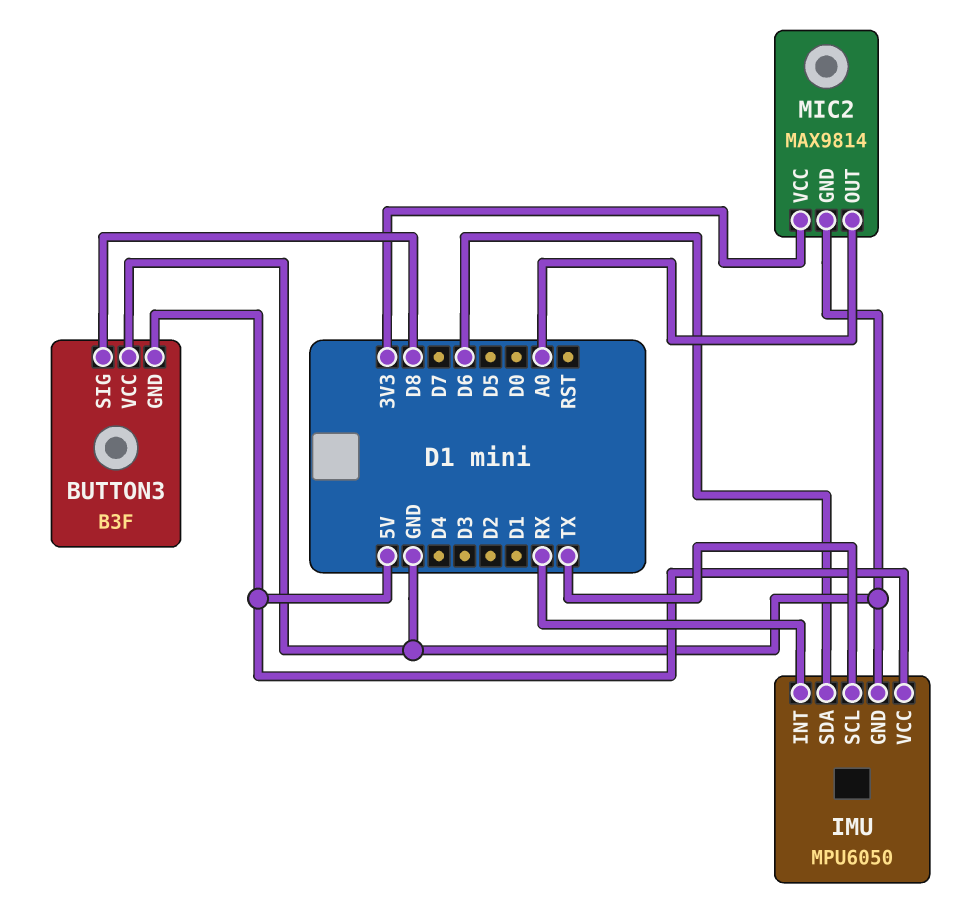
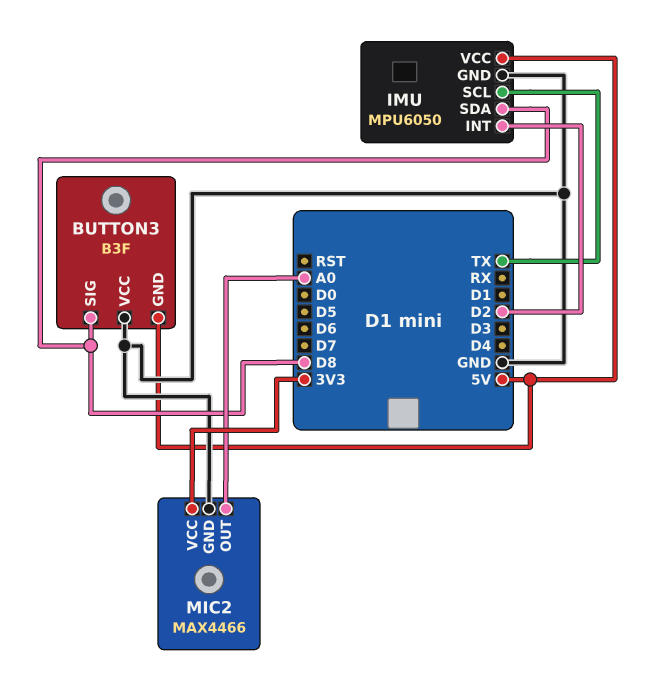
IMU pin INT: RX -> D2
IMU pin SDA: D6 -> D8
MIC2: MAX9814 -> MAX4466

